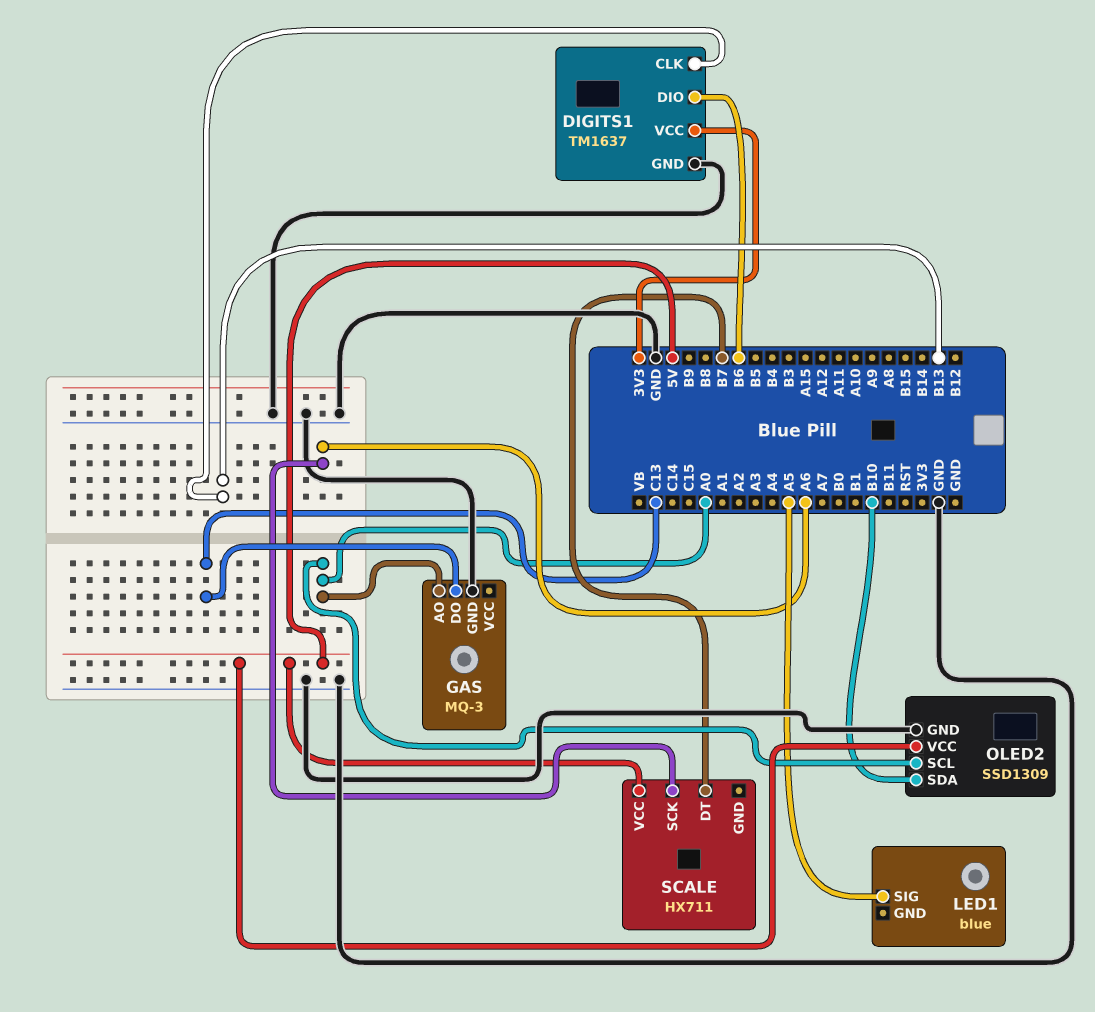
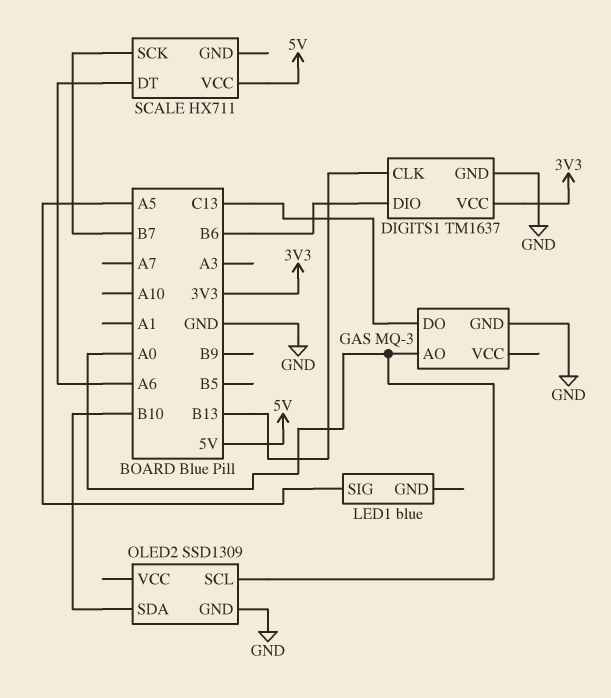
OLED2 pin VCC: 5V -> none
SCALE pin DT: B7 -> A6
SCALE pin SCK: A6 -> B7

